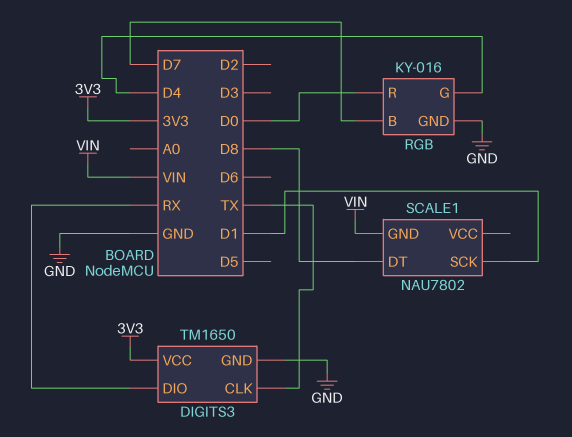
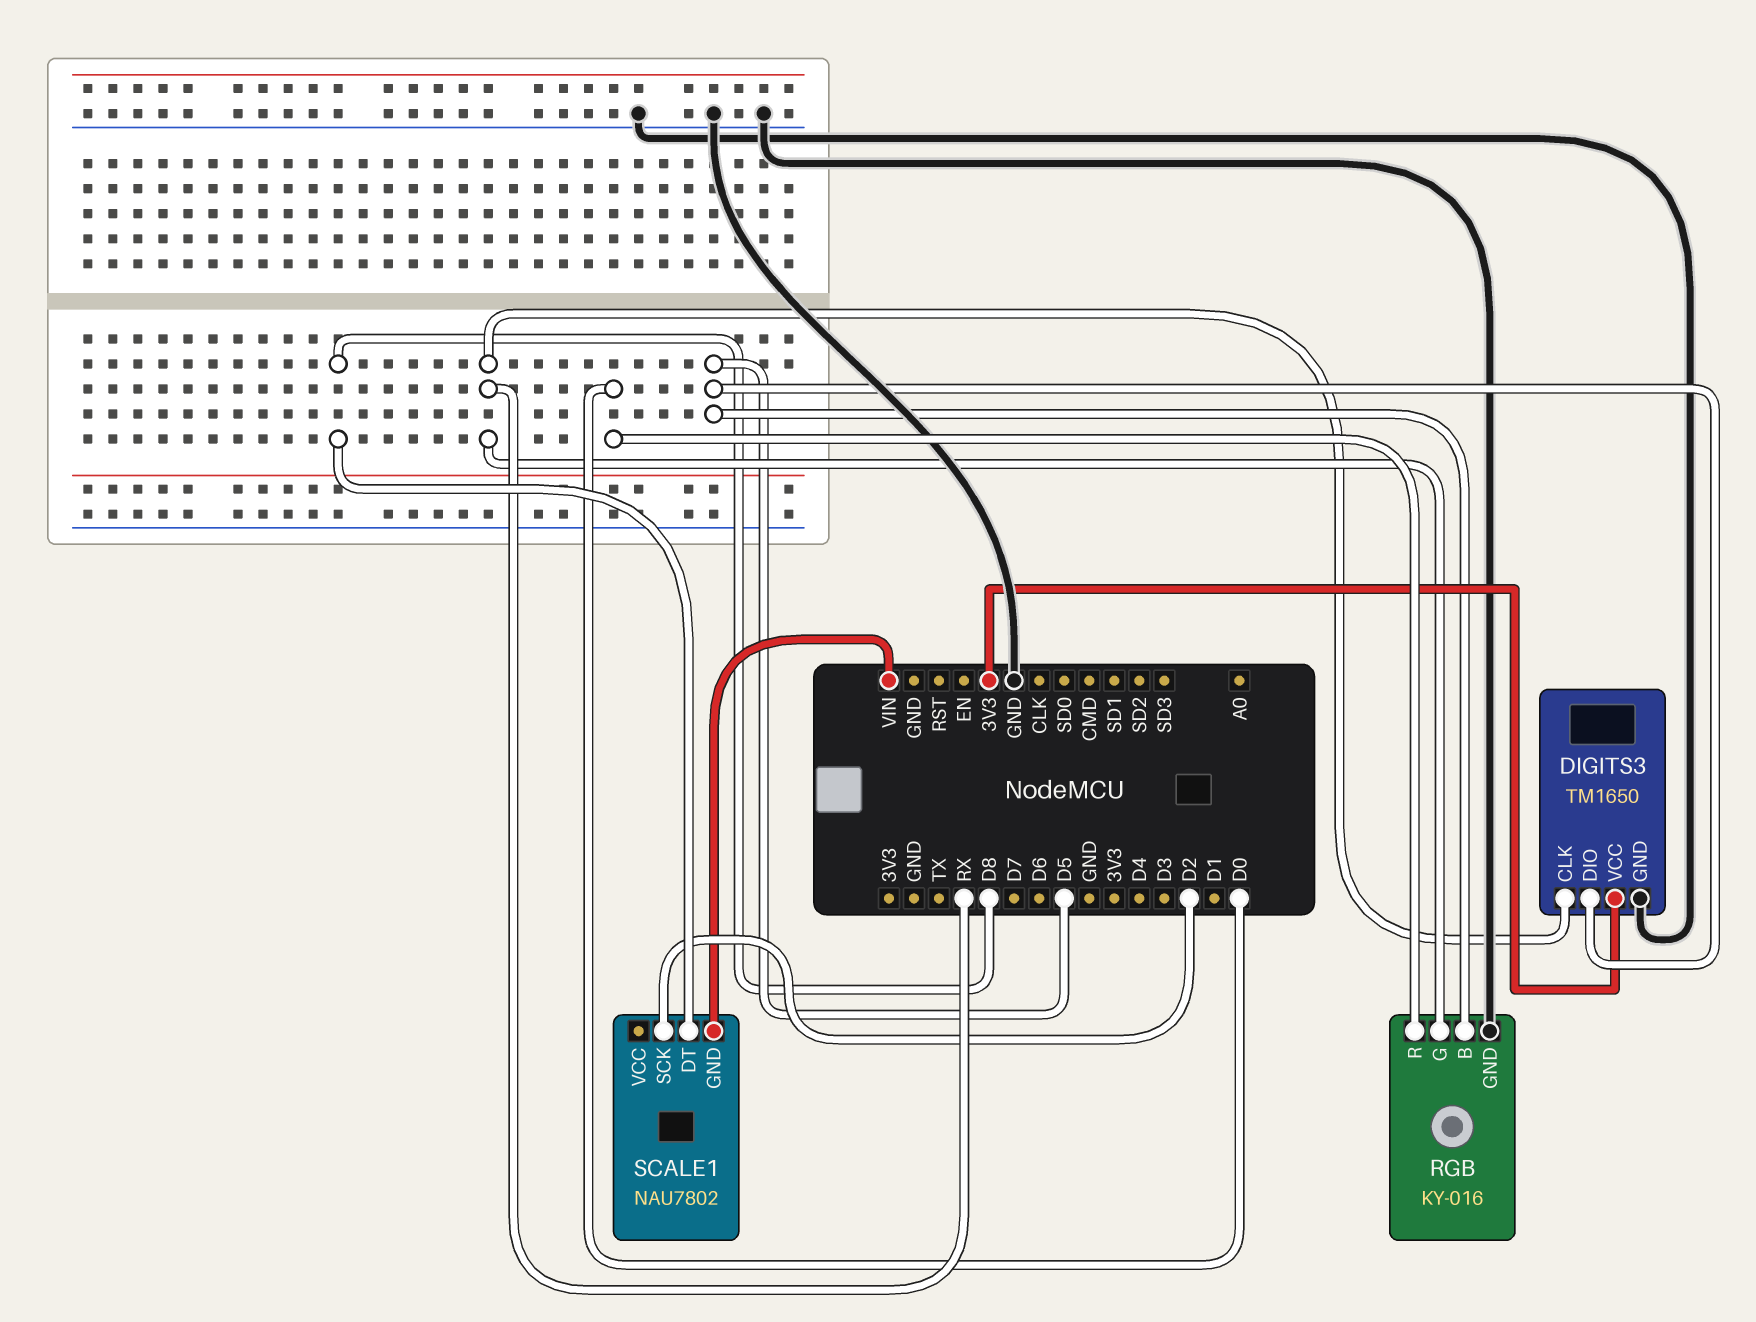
DIGITS3 pin CLK: TX -> RX
DIGITS3 pin DIO: RX -> D5
RGB pin B: D7 -> D5
RGB pin G: D4 -> RX
SCALE1 pin SCK: D1 -> D2

